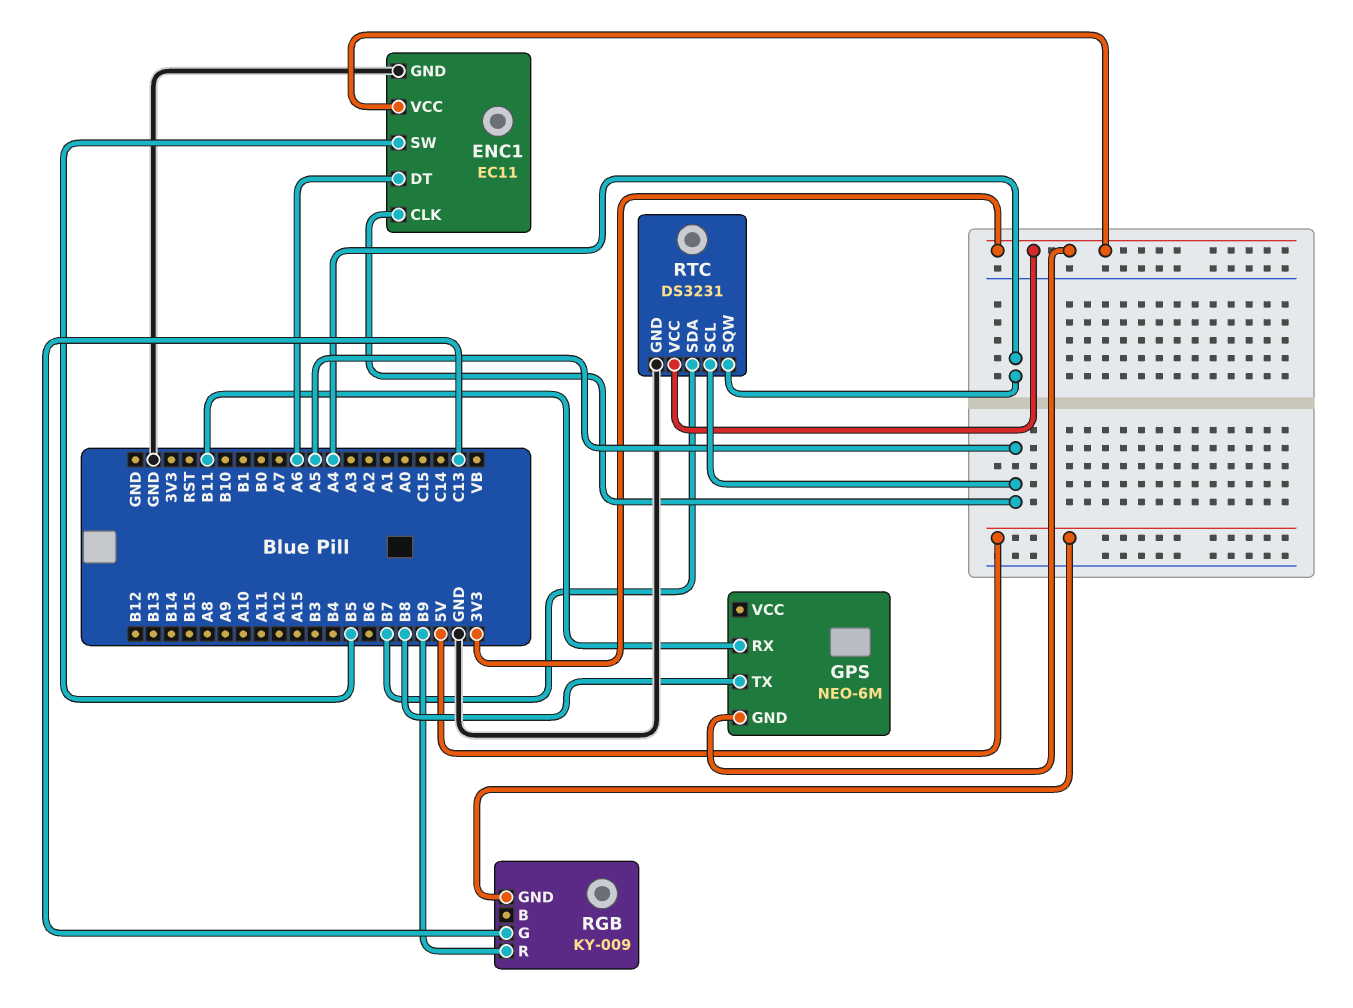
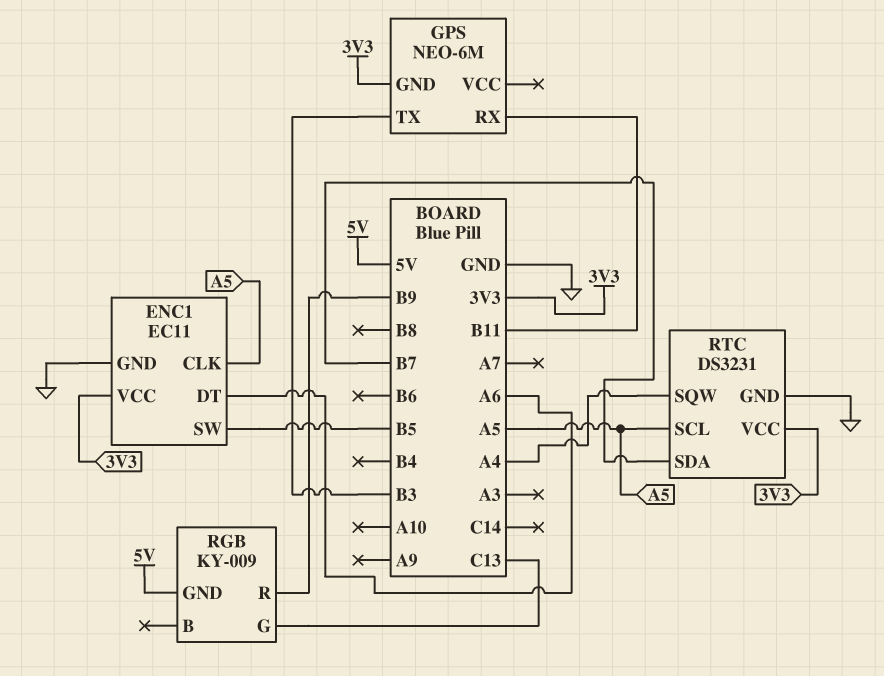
GPS pin TX: B8 -> B3

